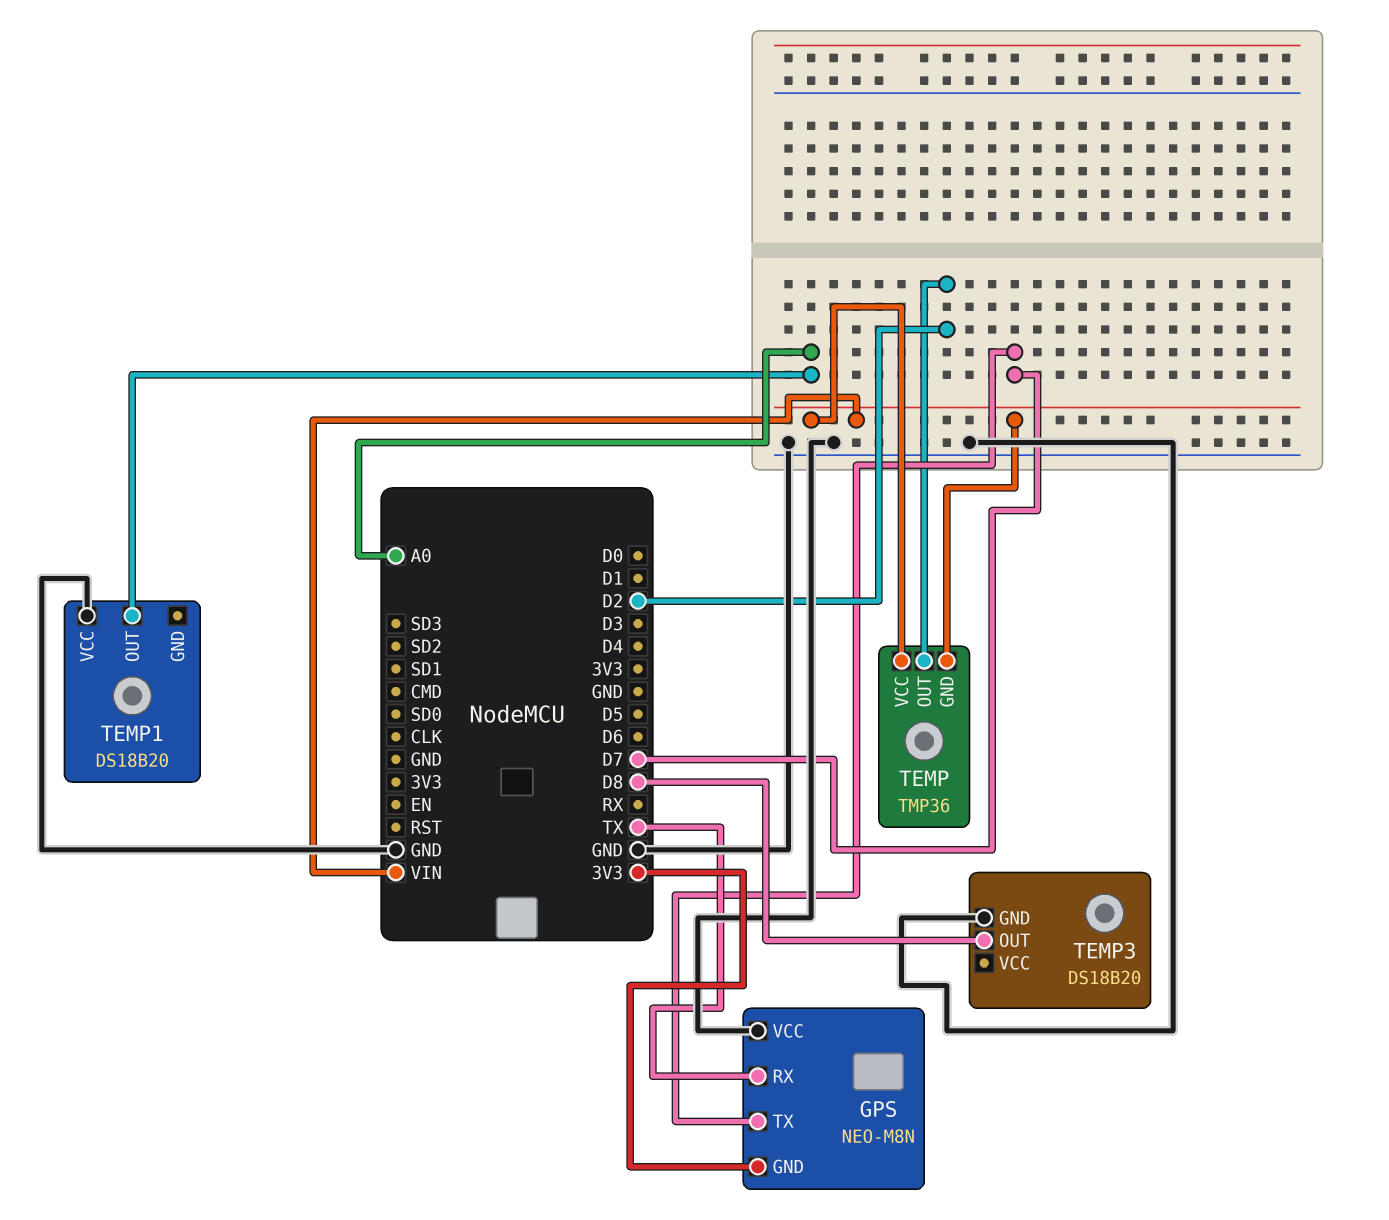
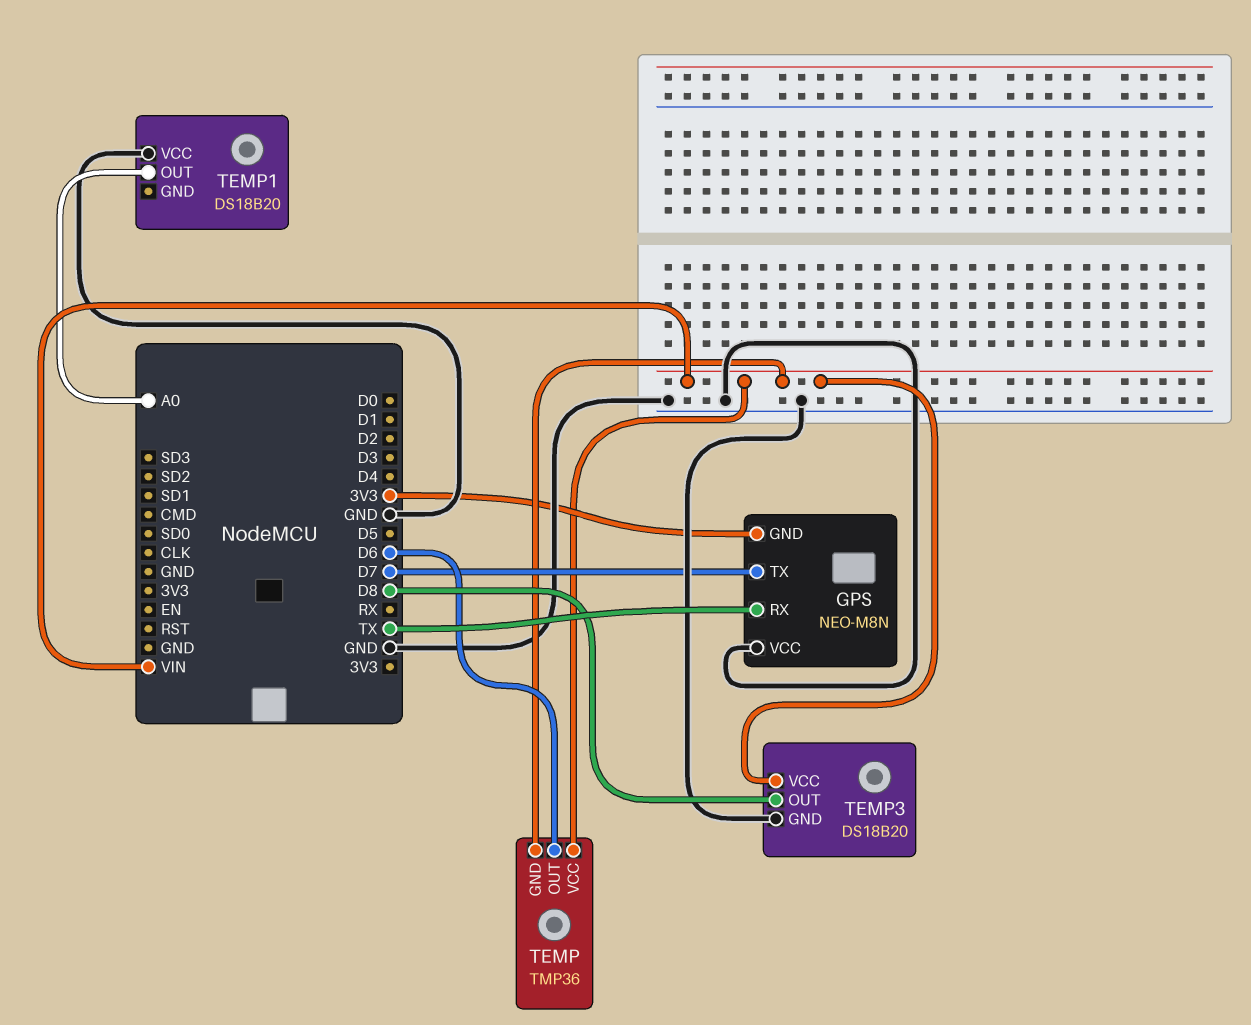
TEMP pin OUT: D2 -> D6
TEMP3 pin VCC: none -> VIN

